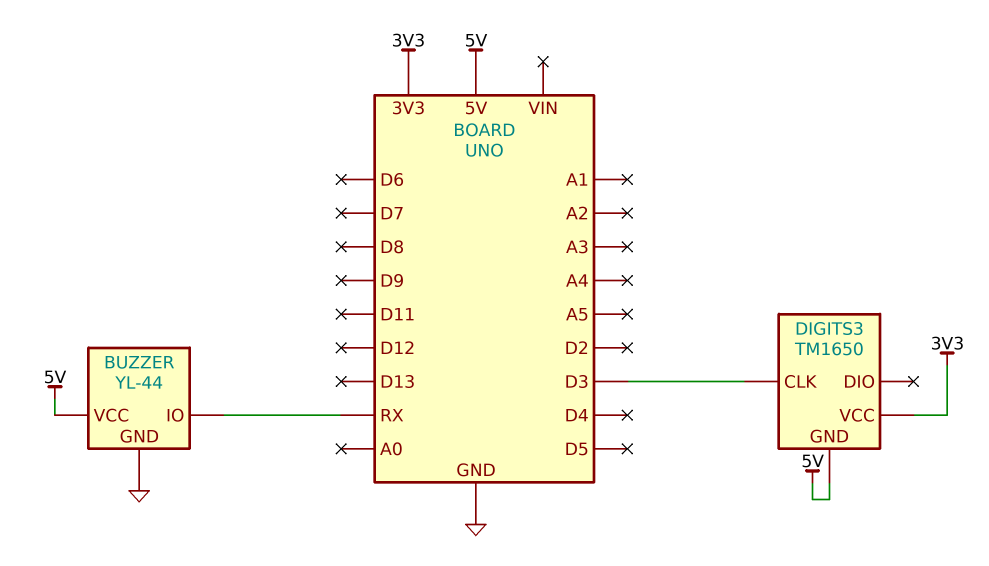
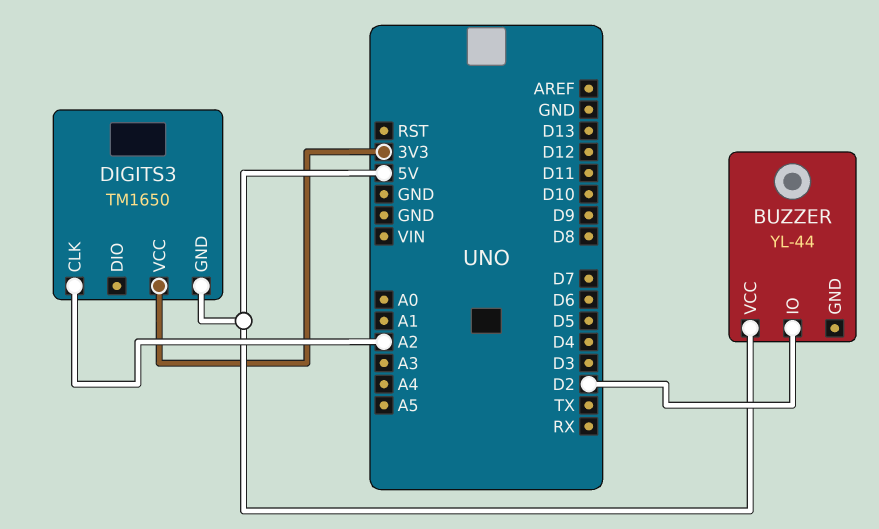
BUZZER pin GND: GND -> none
BUZZER pin IO: RX -> D2
DIGITS3 pin CLK: D3 -> A2

